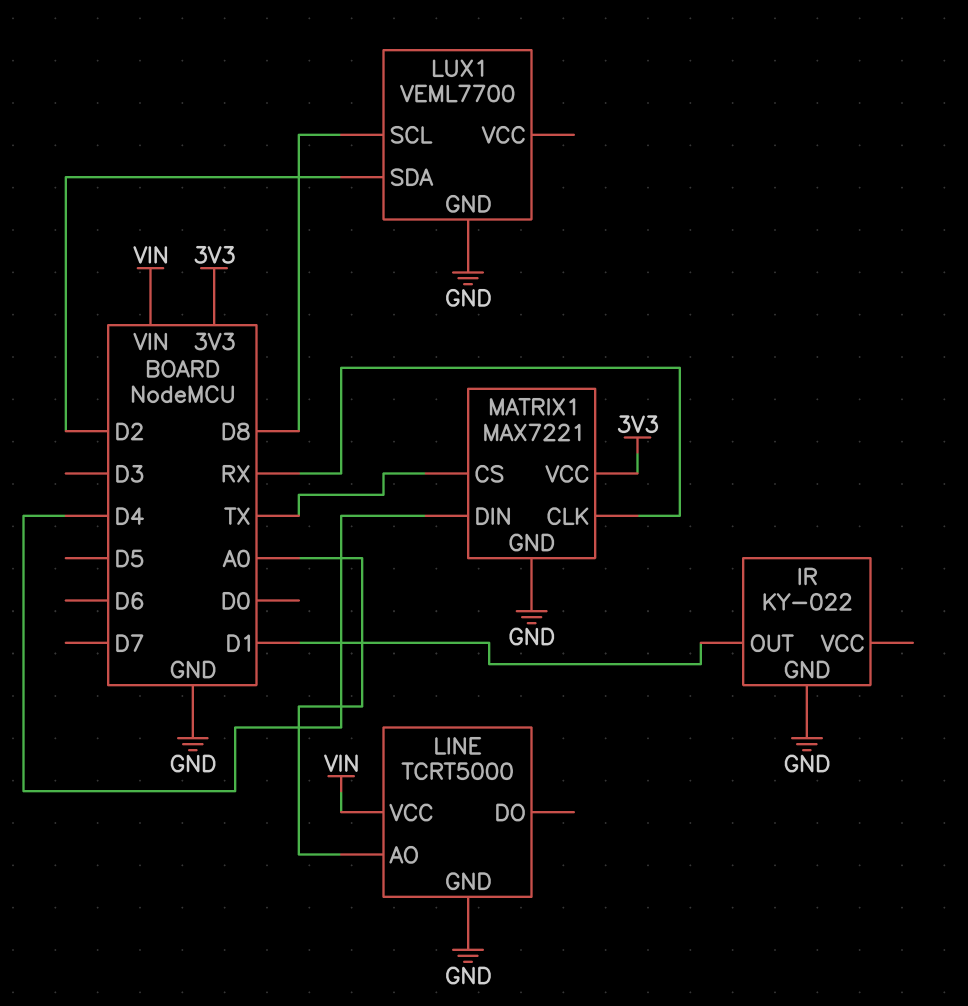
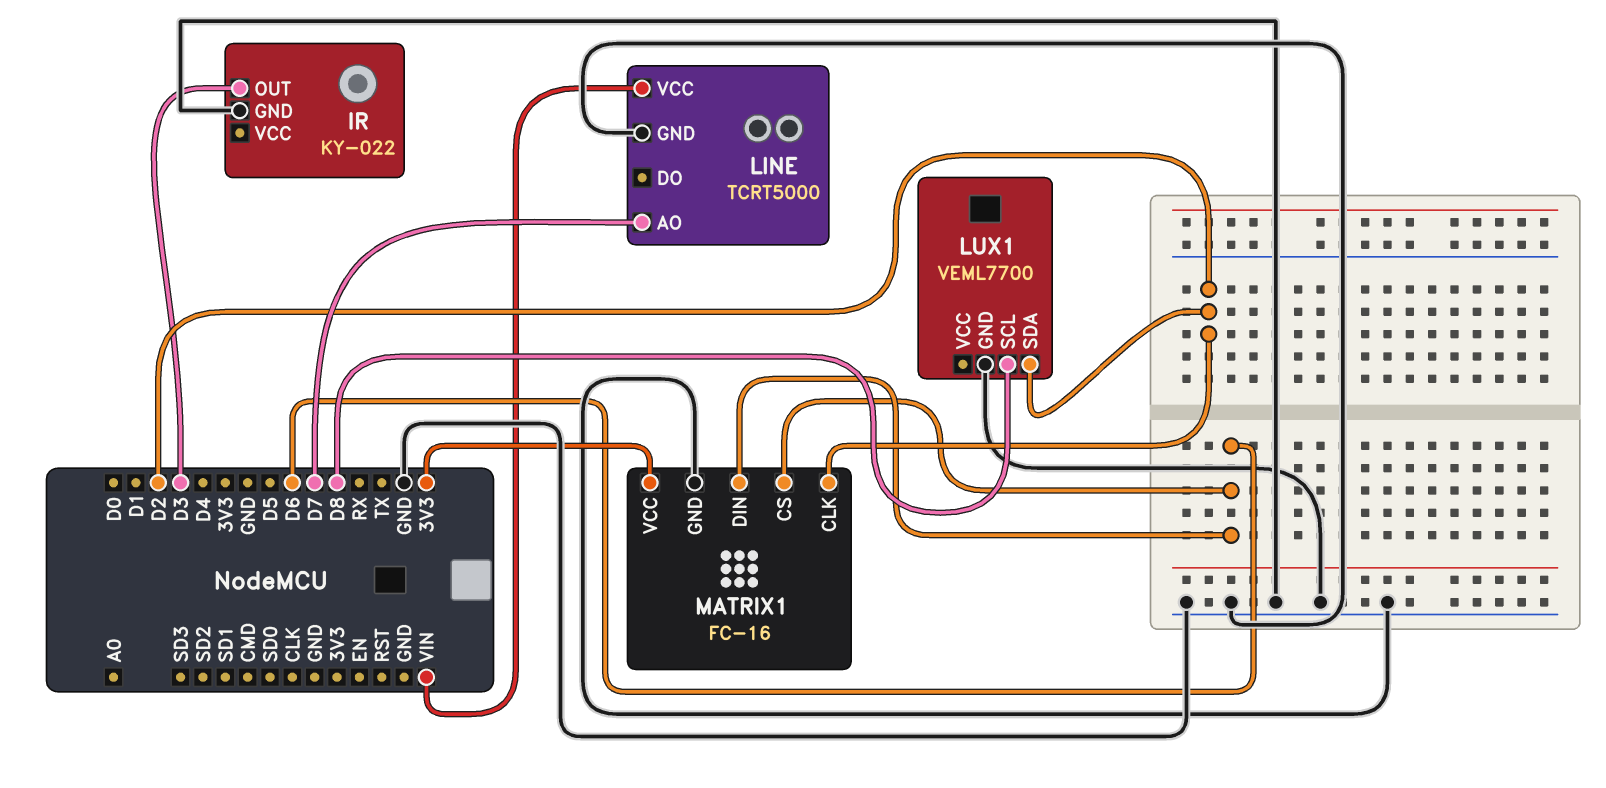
IR pin OUT: D1 -> D3
LINE pin AO: A0 -> D7
MATRIX1: MAX7221 -> FC-16
MATRIX1 pin CLK: RX -> D2
MATRIX1 pin CS: TX -> D6
MATRIX1 pin DIN: D4 -> D6

